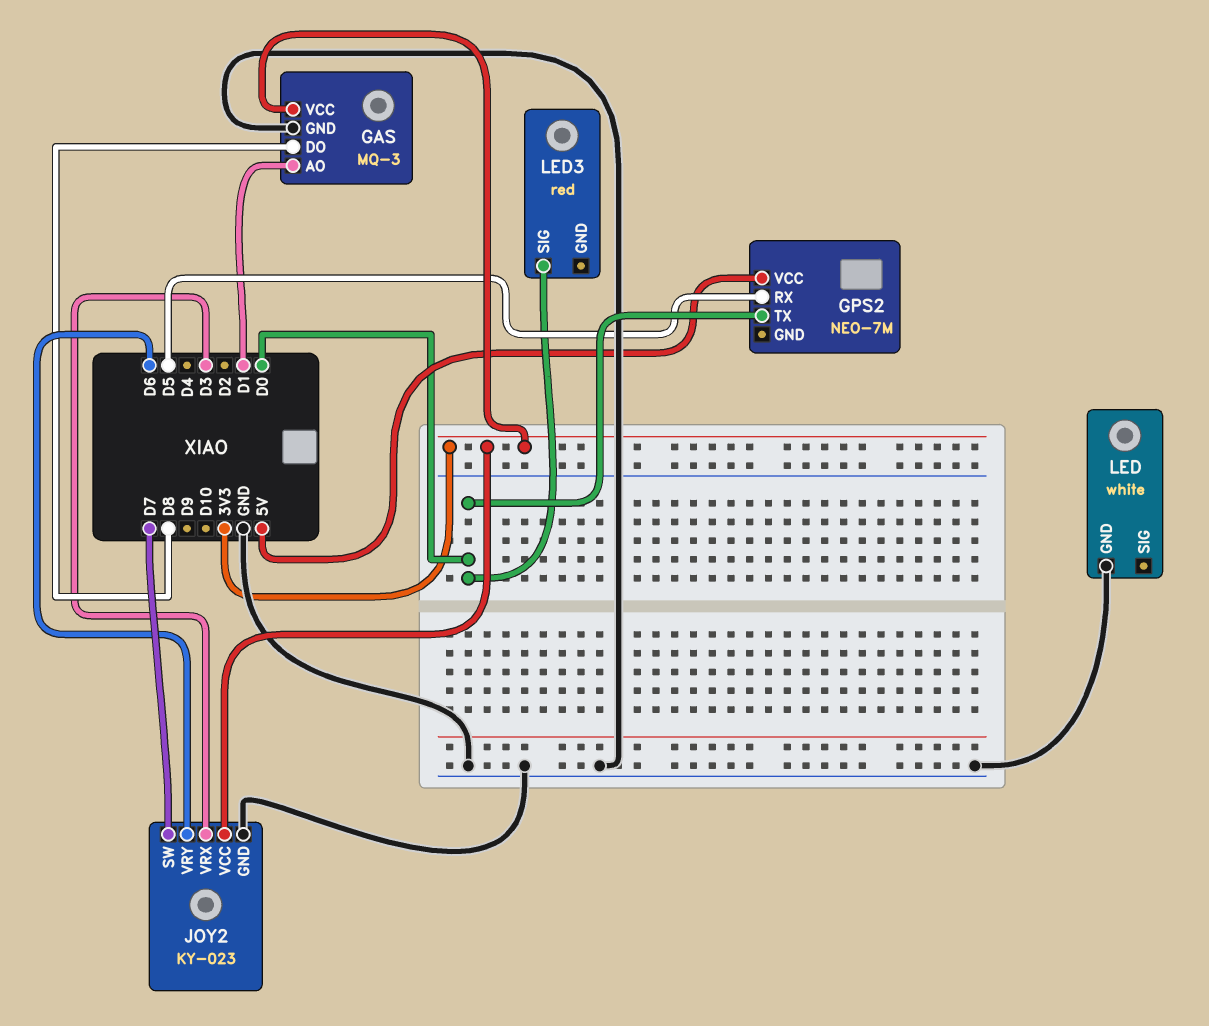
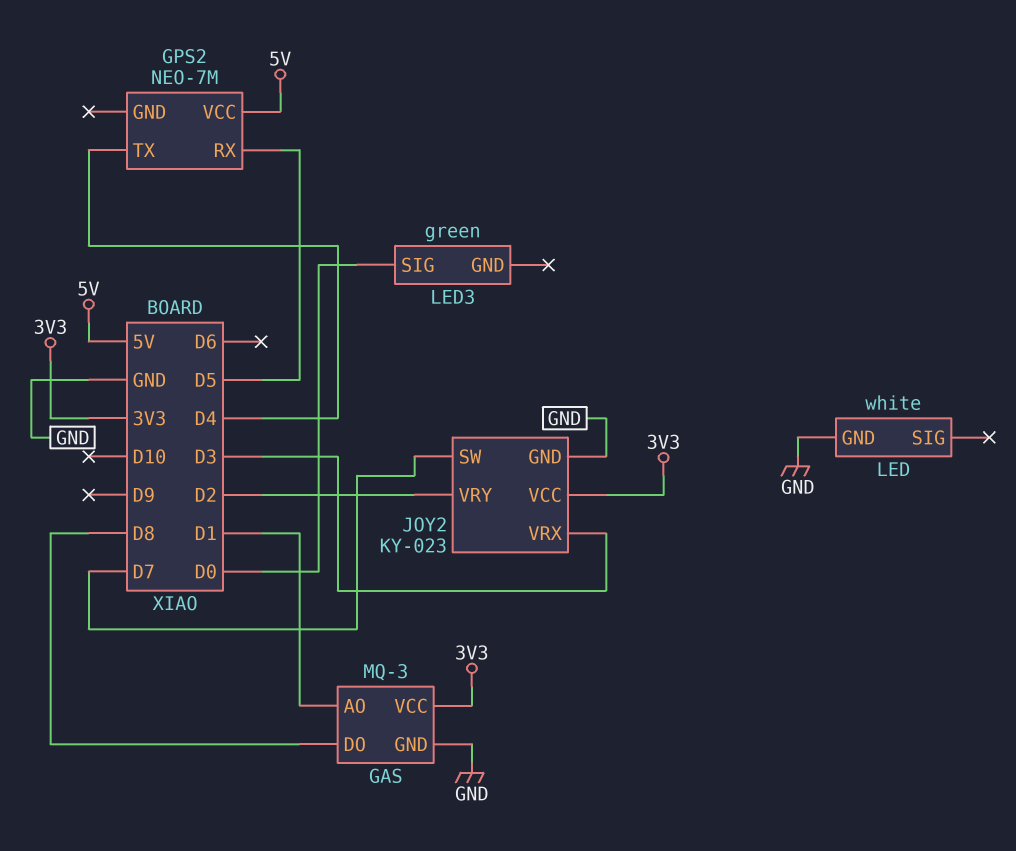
GPS2 pin TX: D0 -> D4
JOY2 pin VRY: D6 -> D2
LED3: red -> green

